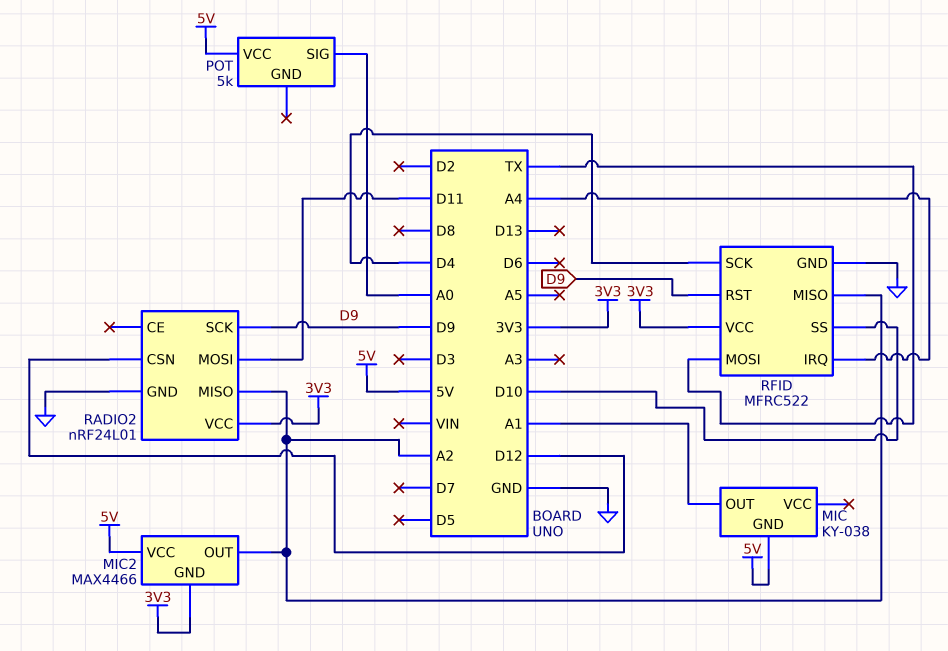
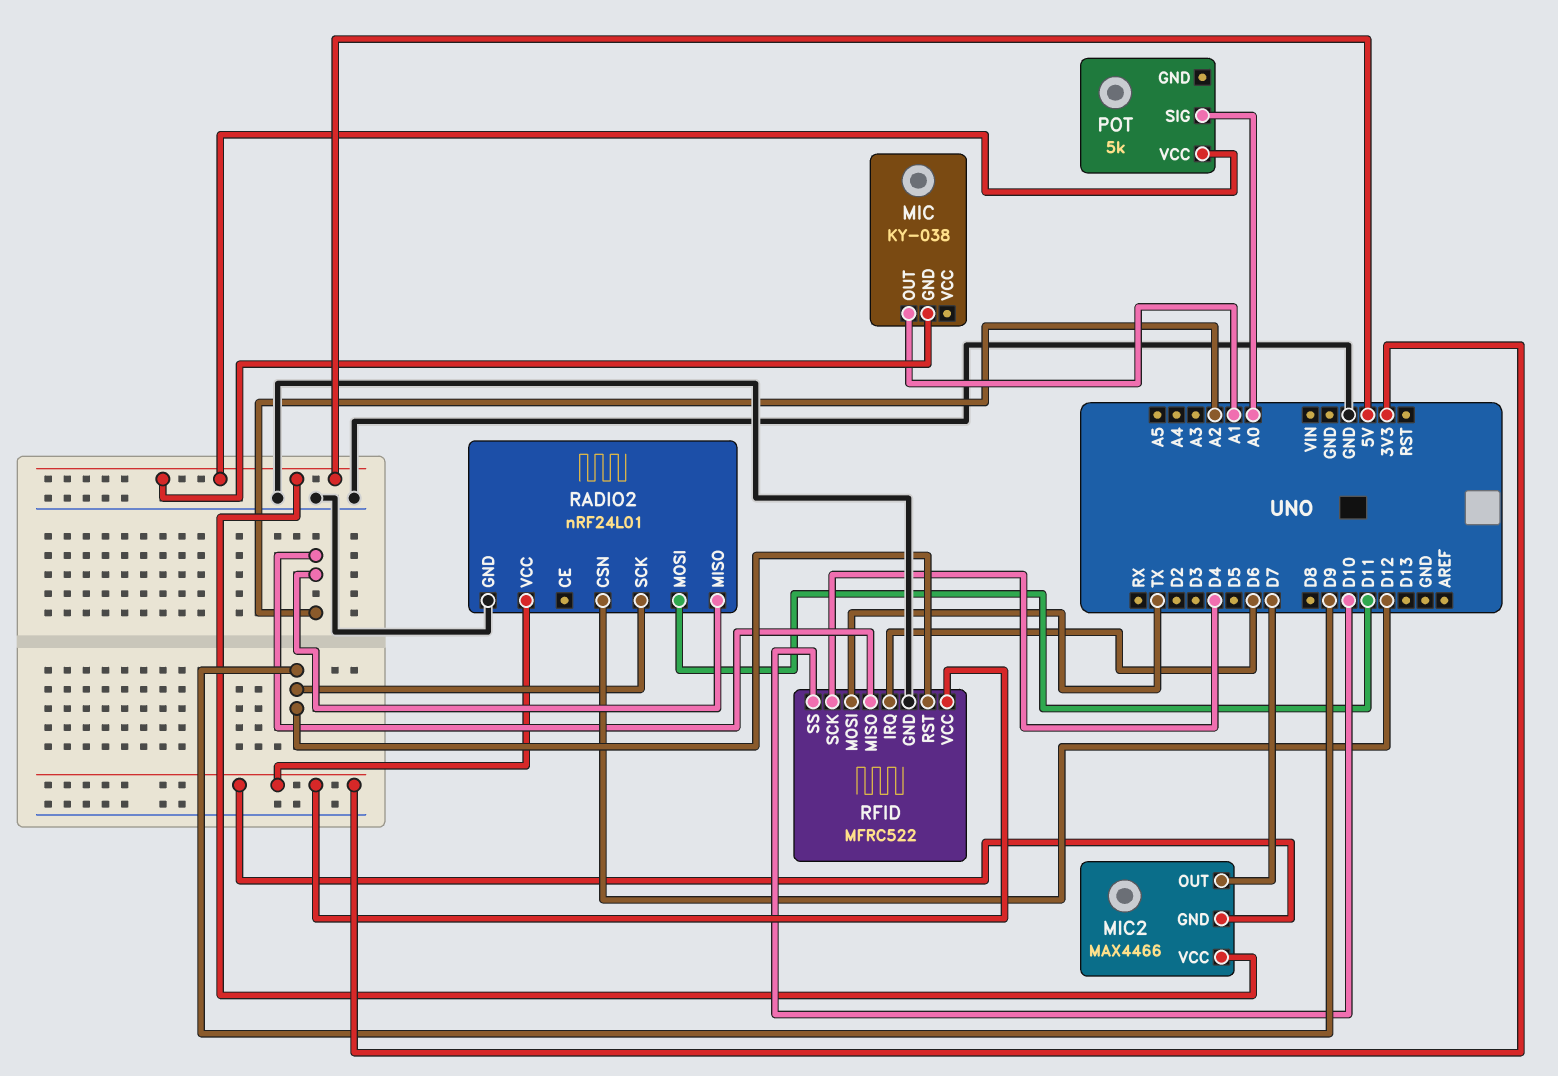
MIC2 pin OUT: A2 -> D7
RFID pin IRQ: A4 -> D6

